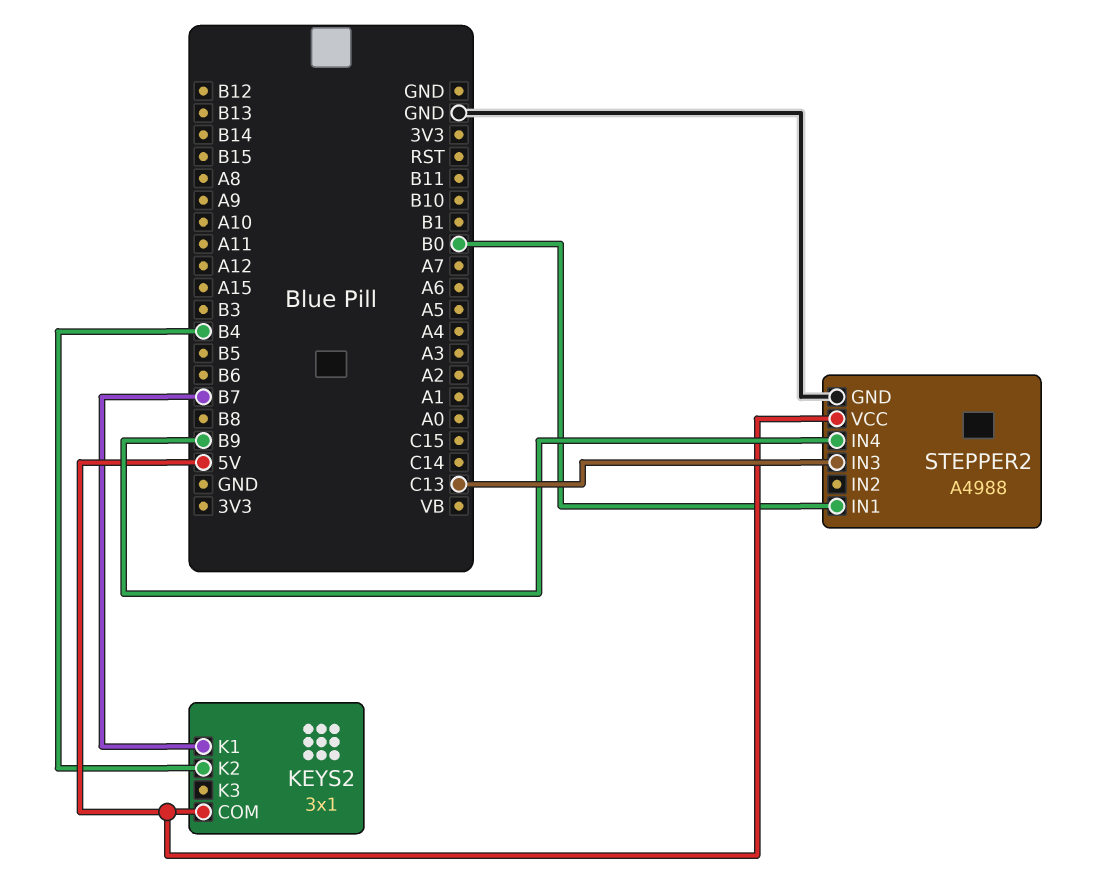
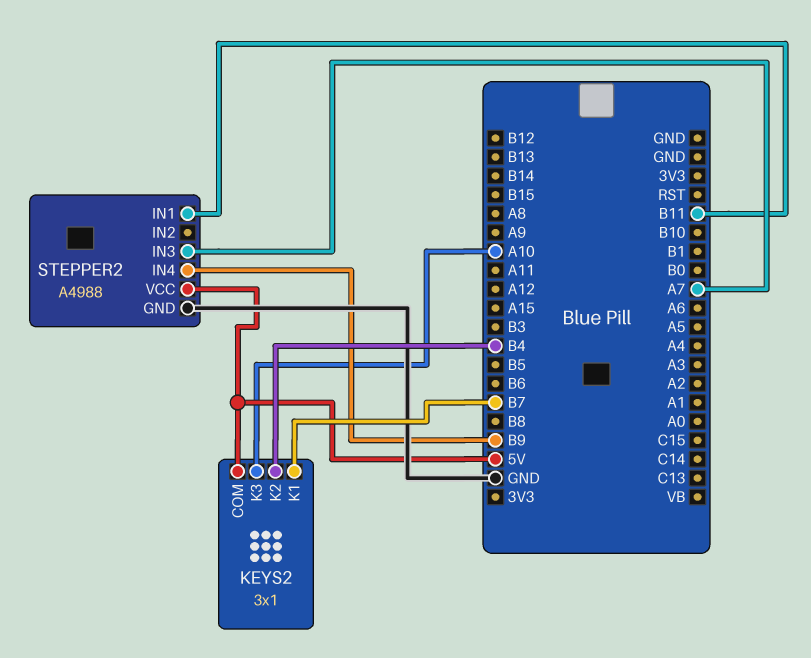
KEYS2 pin K3: none -> A10
STEPPER2 pin IN1: B0 -> B11
STEPPER2 pin IN3: C13 -> A7

